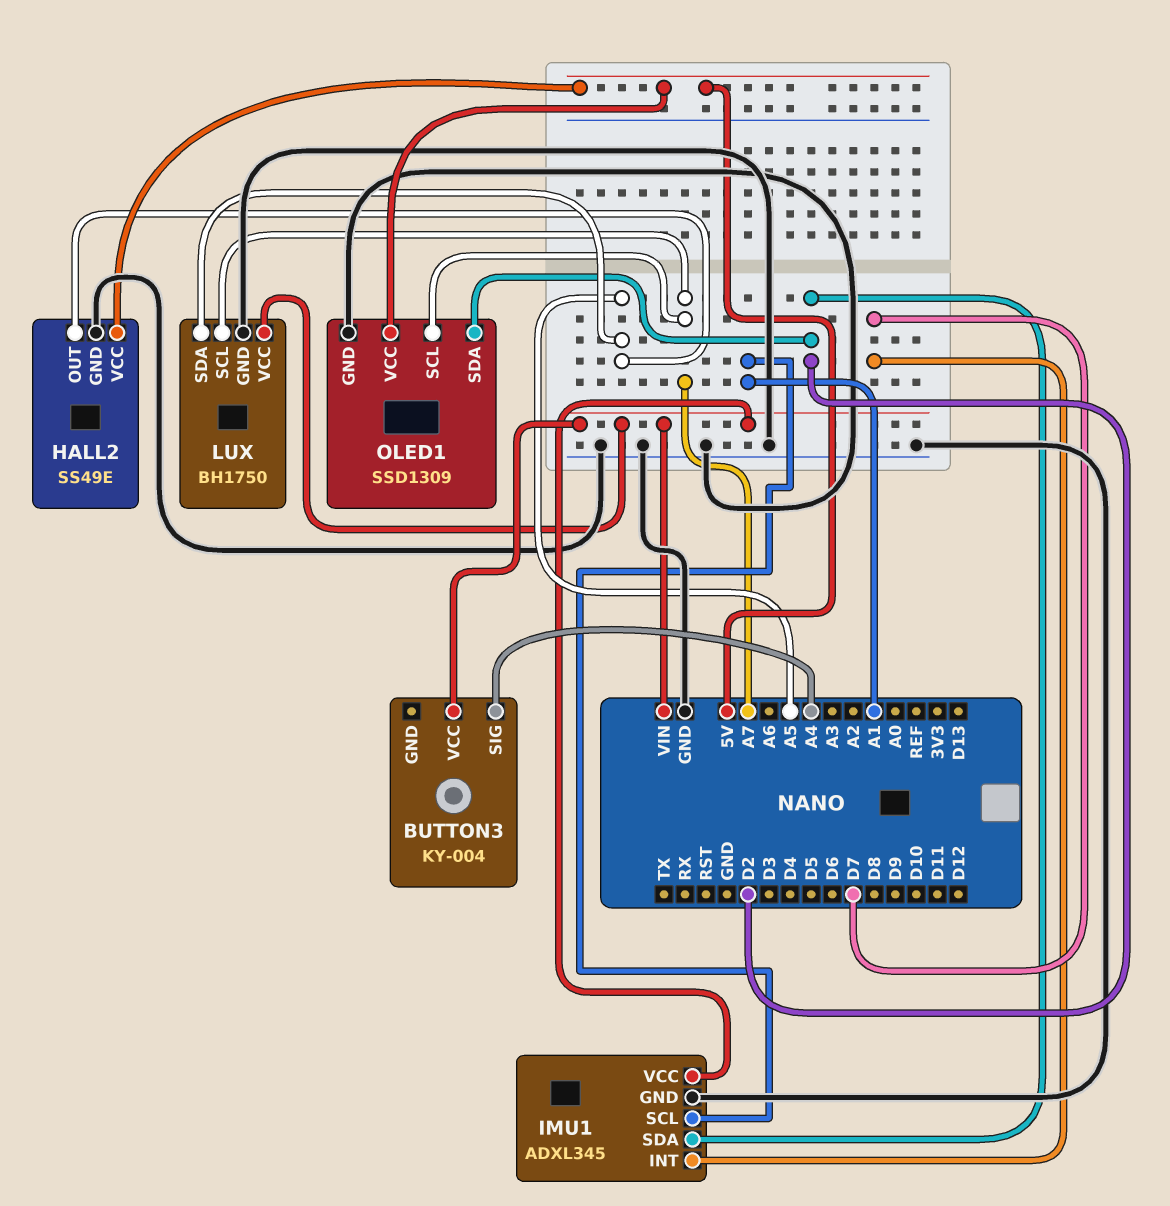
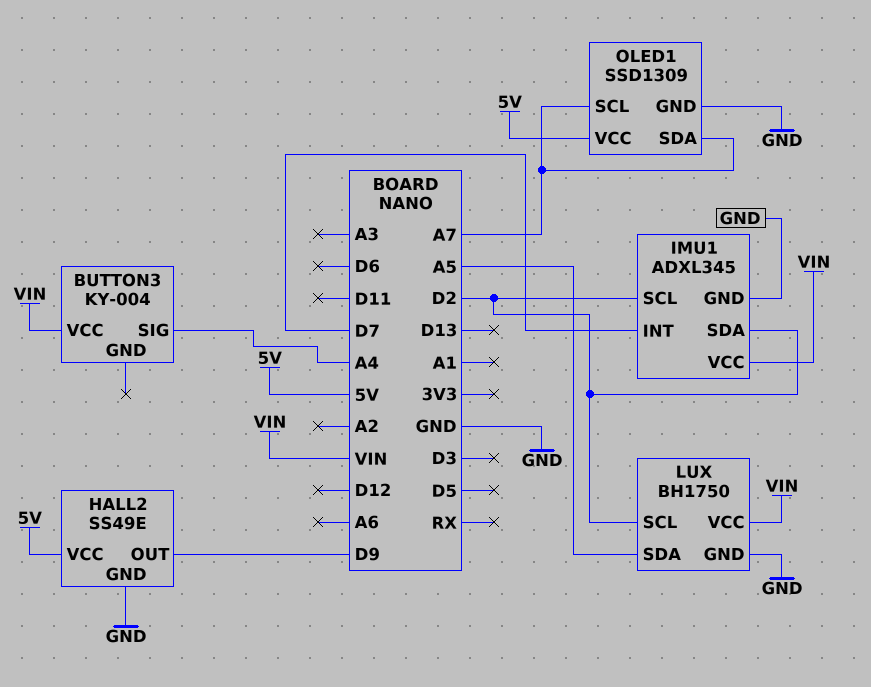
HALL2 pin OUT: A5 -> D9
IMU1 pin SCL: A1 -> D2
LUX pin SCL: A7 -> D2
OLED1 pin SDA: D2 -> A7

